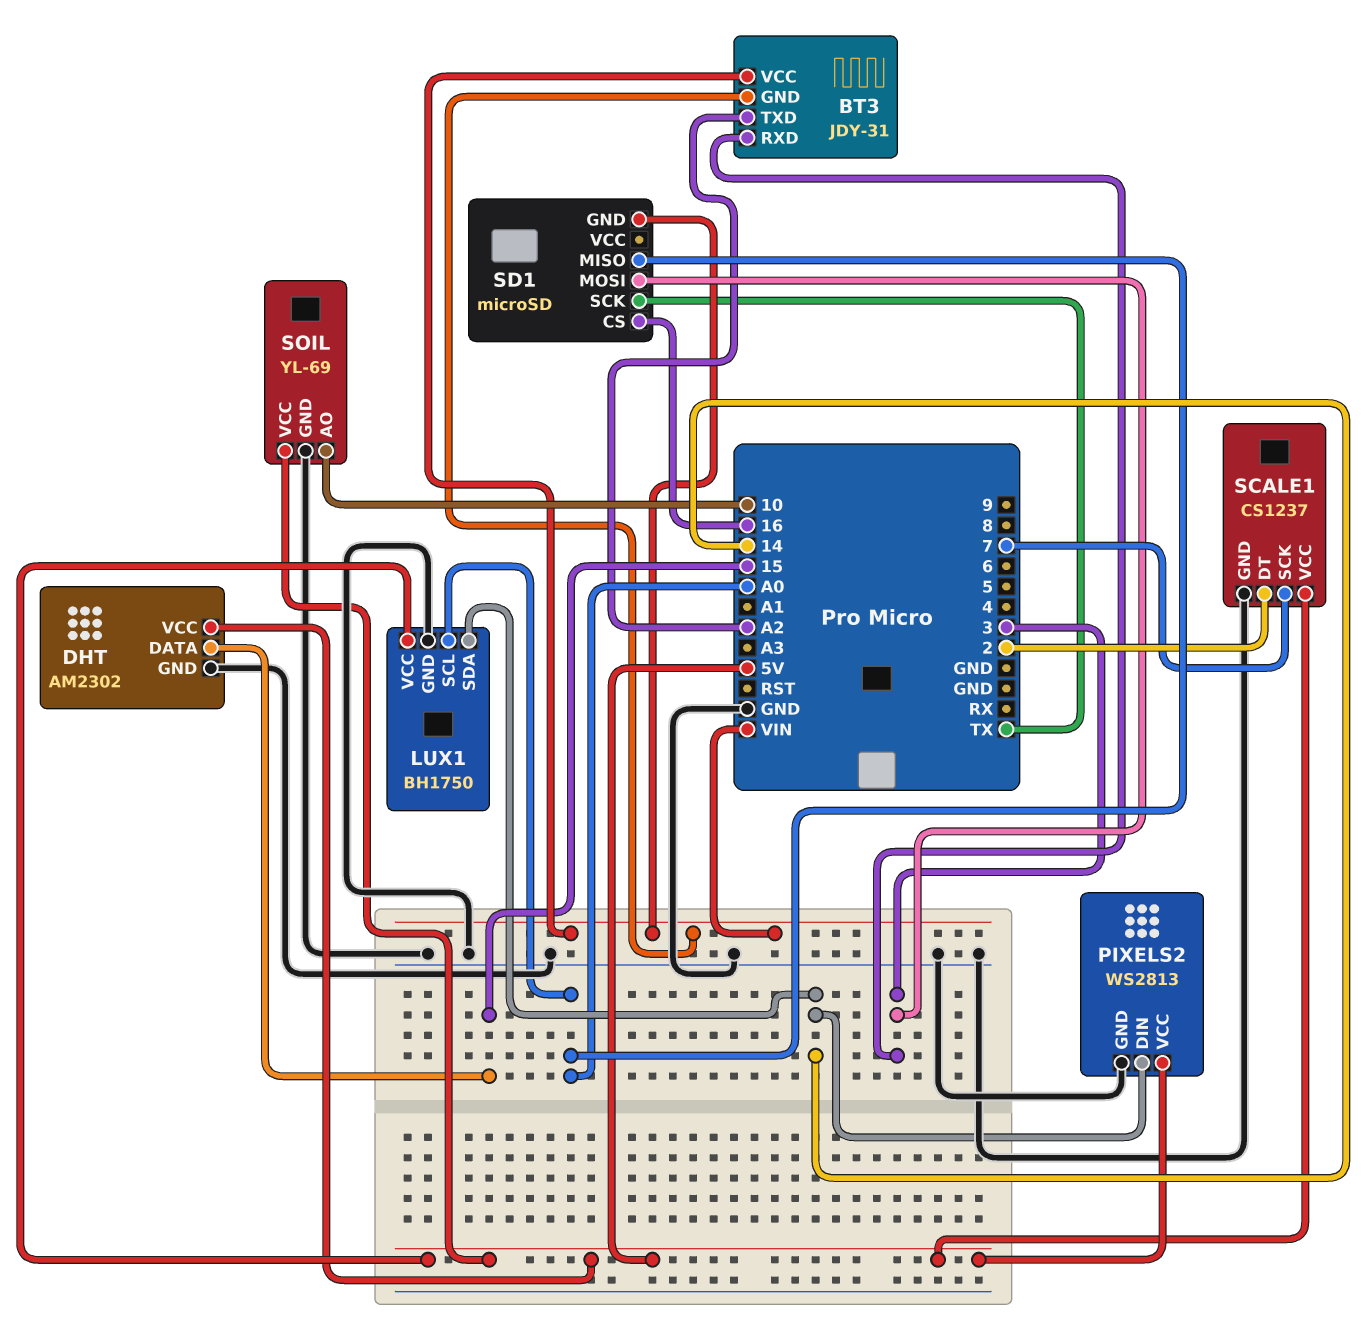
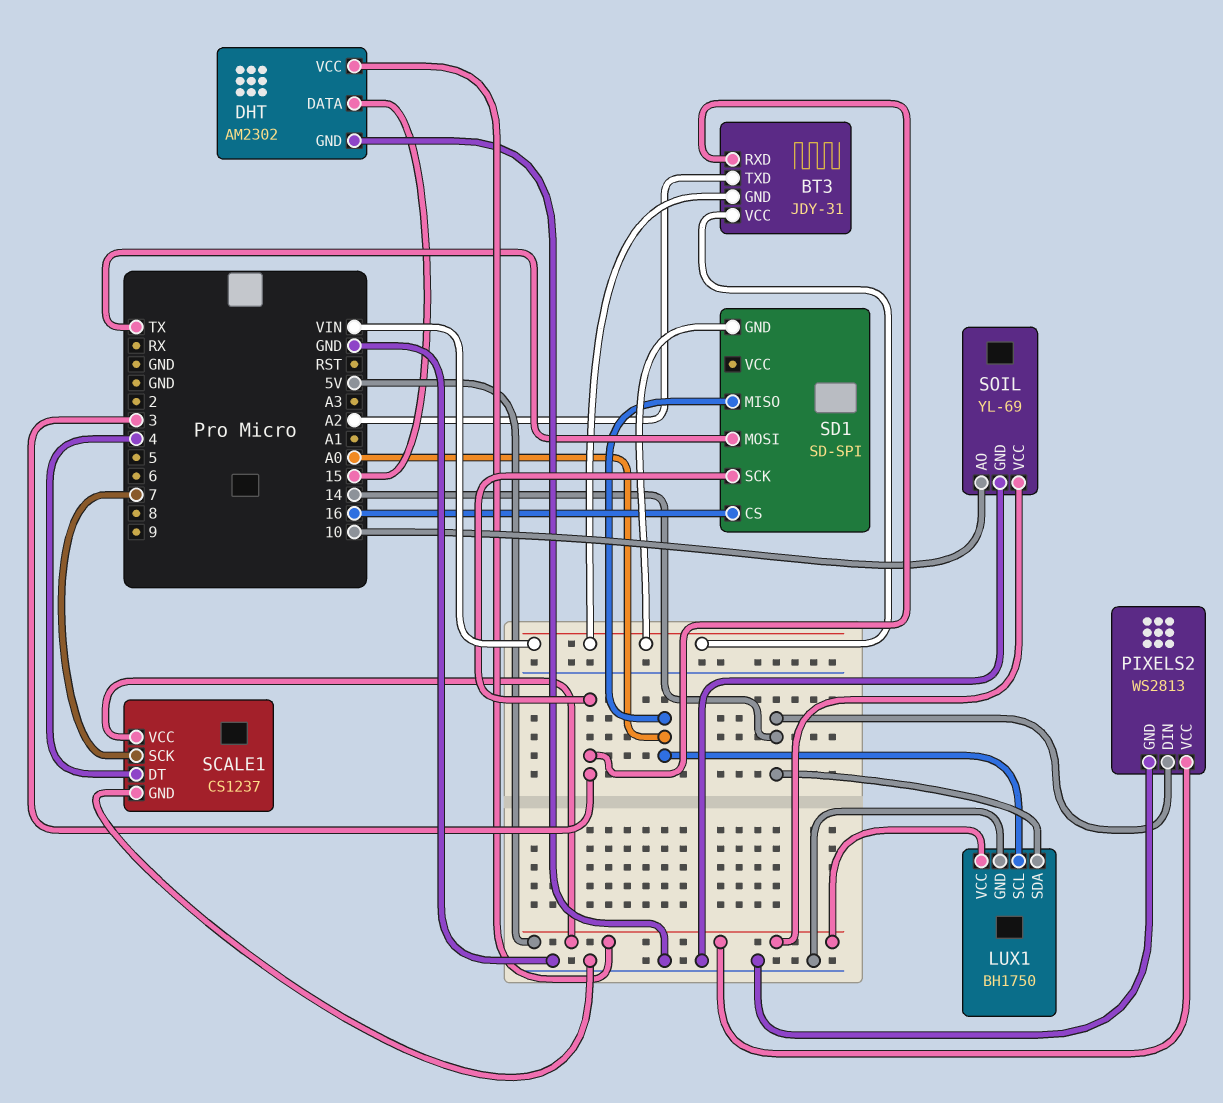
SCALE1 pin DT: 2 -> 4
SD1: microSD -> SD-SPI
SD1 pin MOSI: 3 -> TX
SD1 pin SCK: TX -> 3

